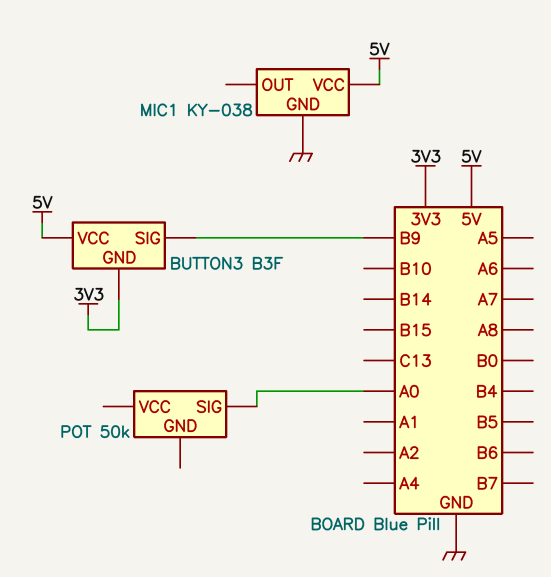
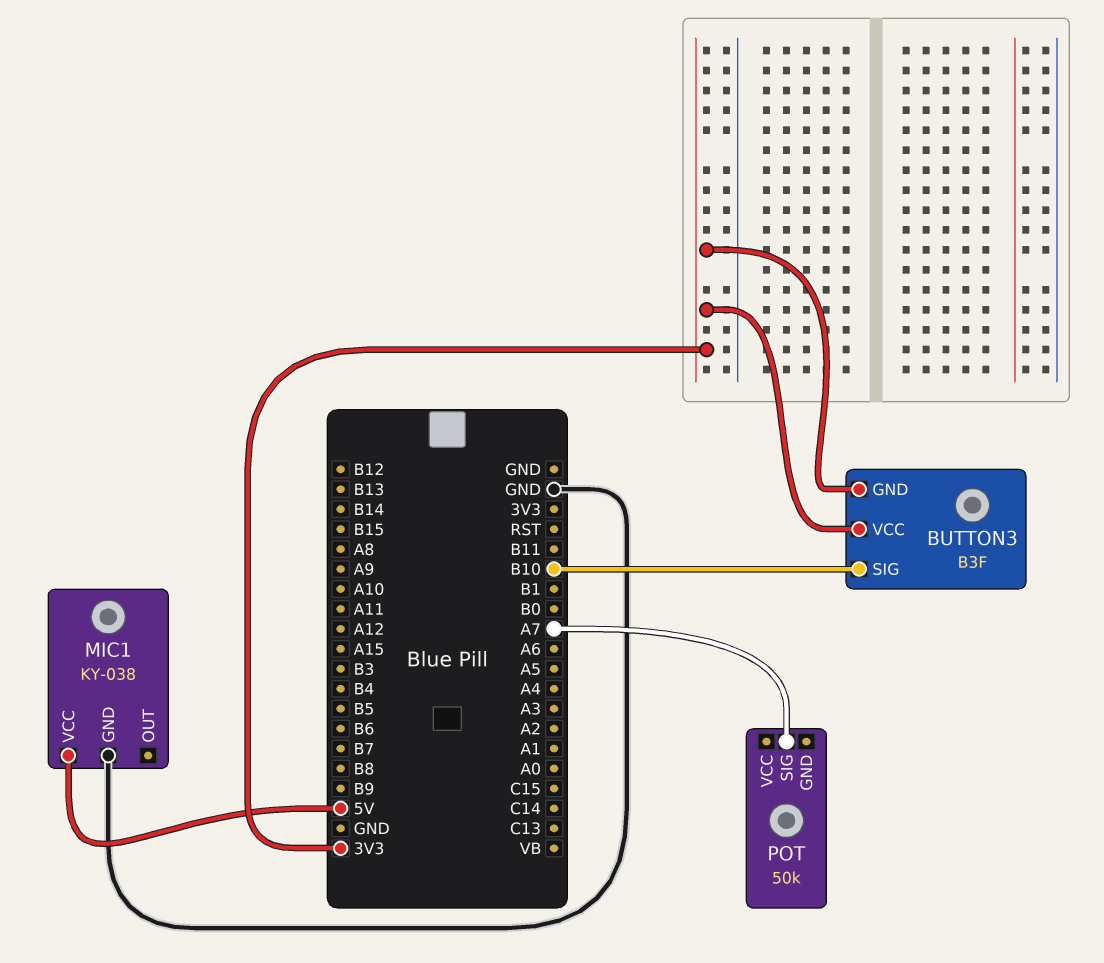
BUTTON3 pin SIG: B9 -> B10
BUTTON3 pin VCC: 5V -> 3V3
POT pin SIG: A0 -> A7

